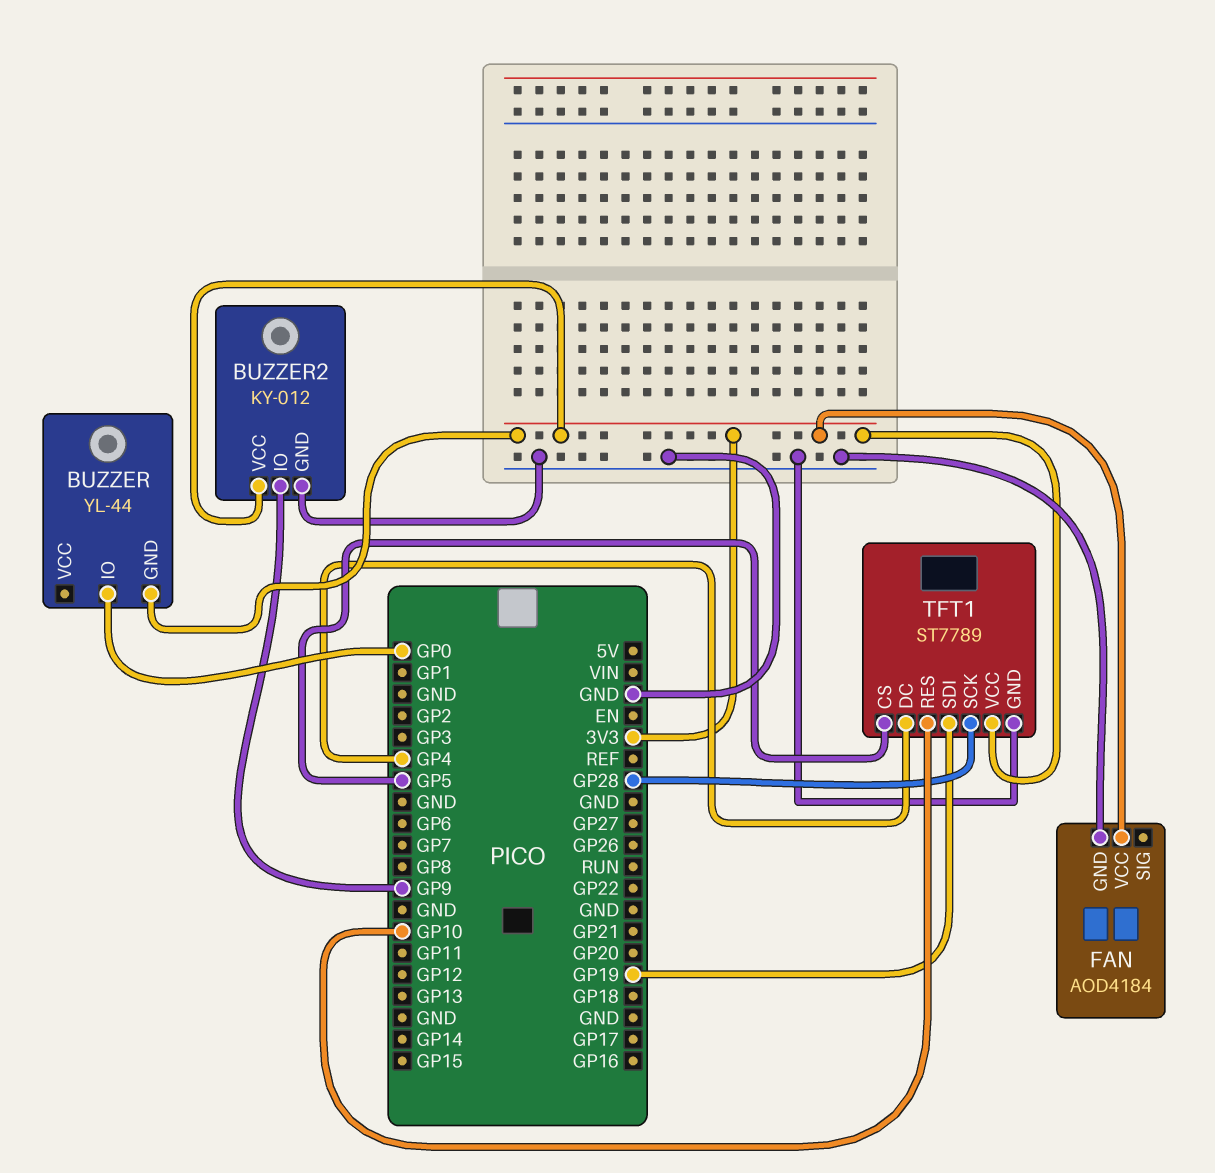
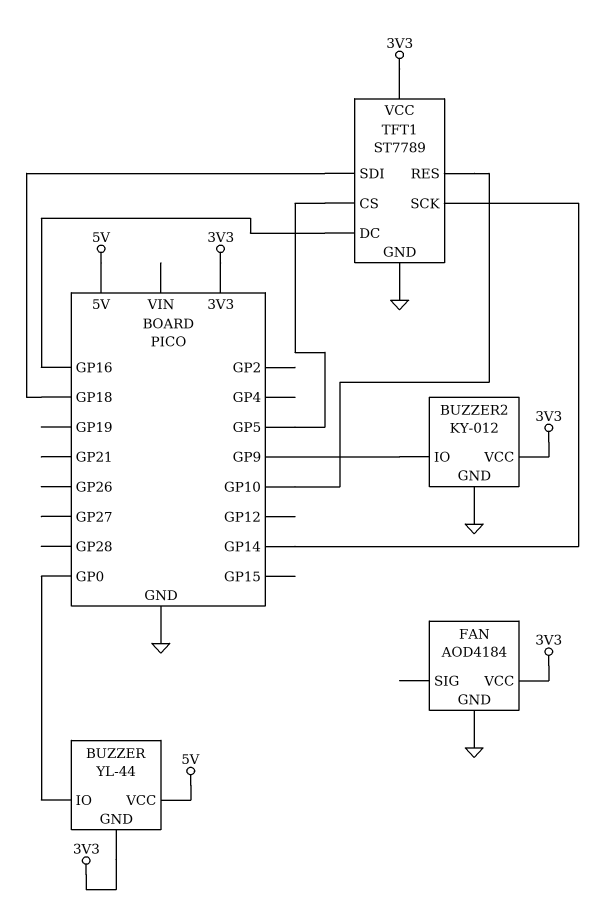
BUZZER pin VCC: none -> 5V
TFT1 pin DC: GP4 -> GP16
TFT1 pin SCK: GP28 -> GP14
TFT1 pin SDI: GP19 -> GP18

